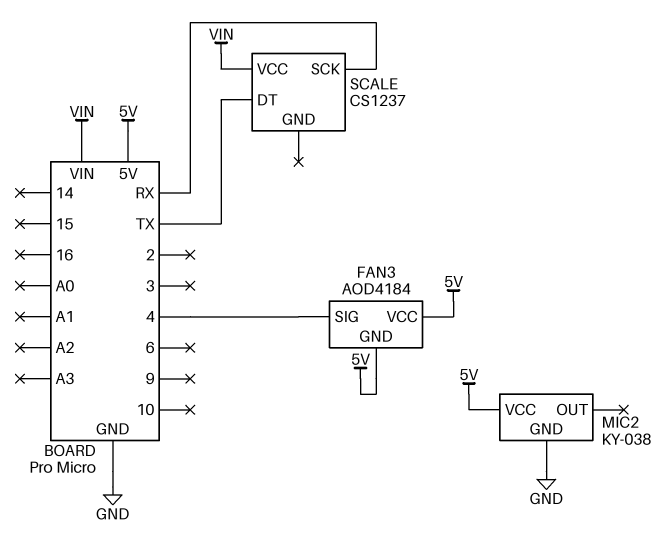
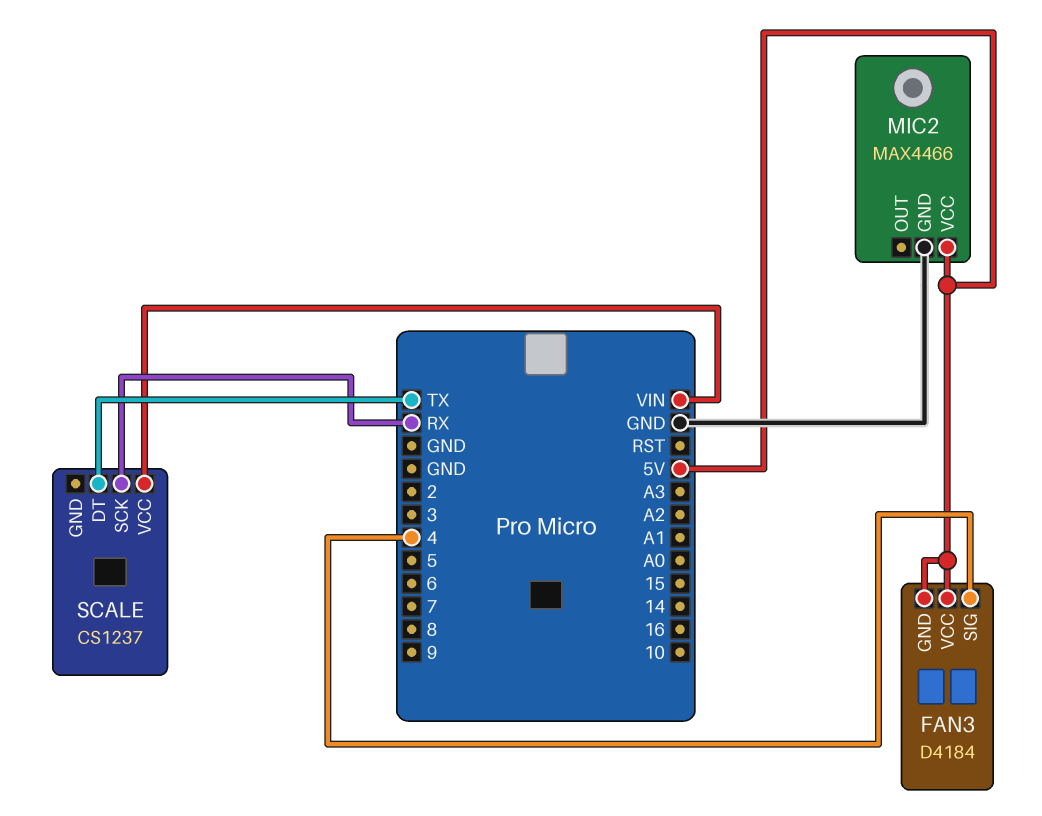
FAN3: AOD4184 -> D4184
MIC2: KY-038 -> MAX4466

